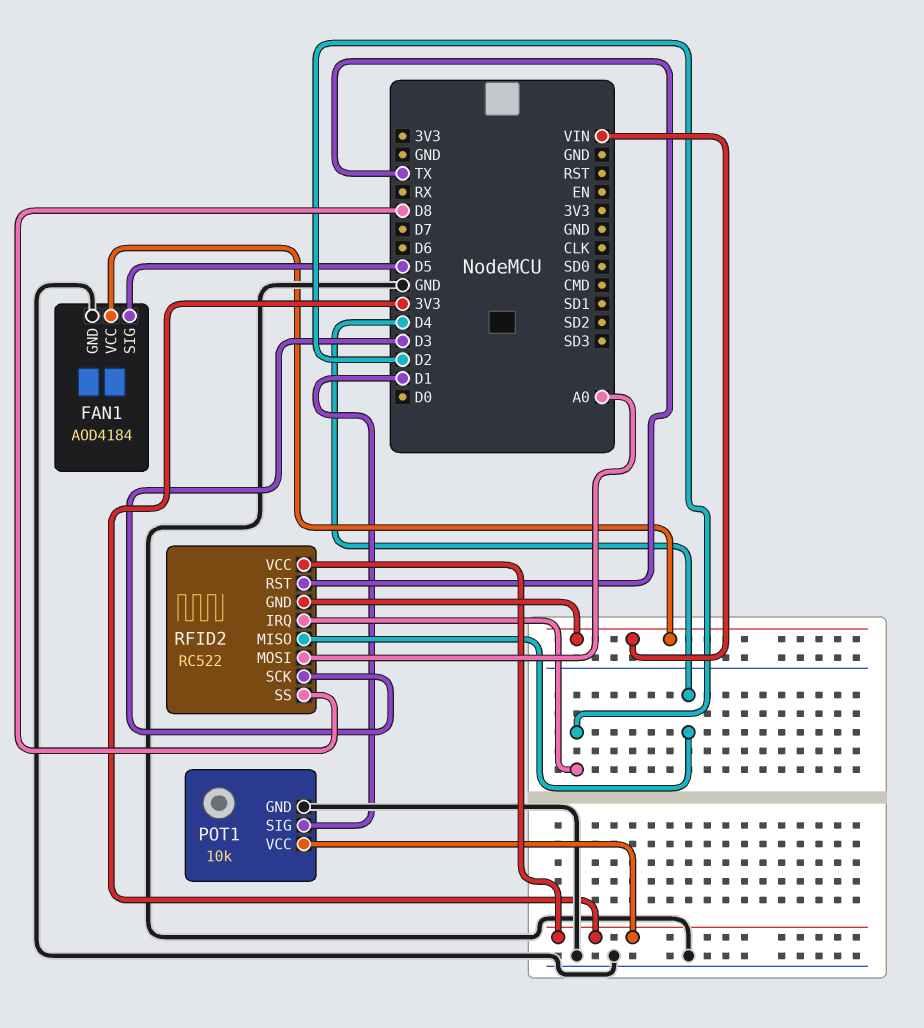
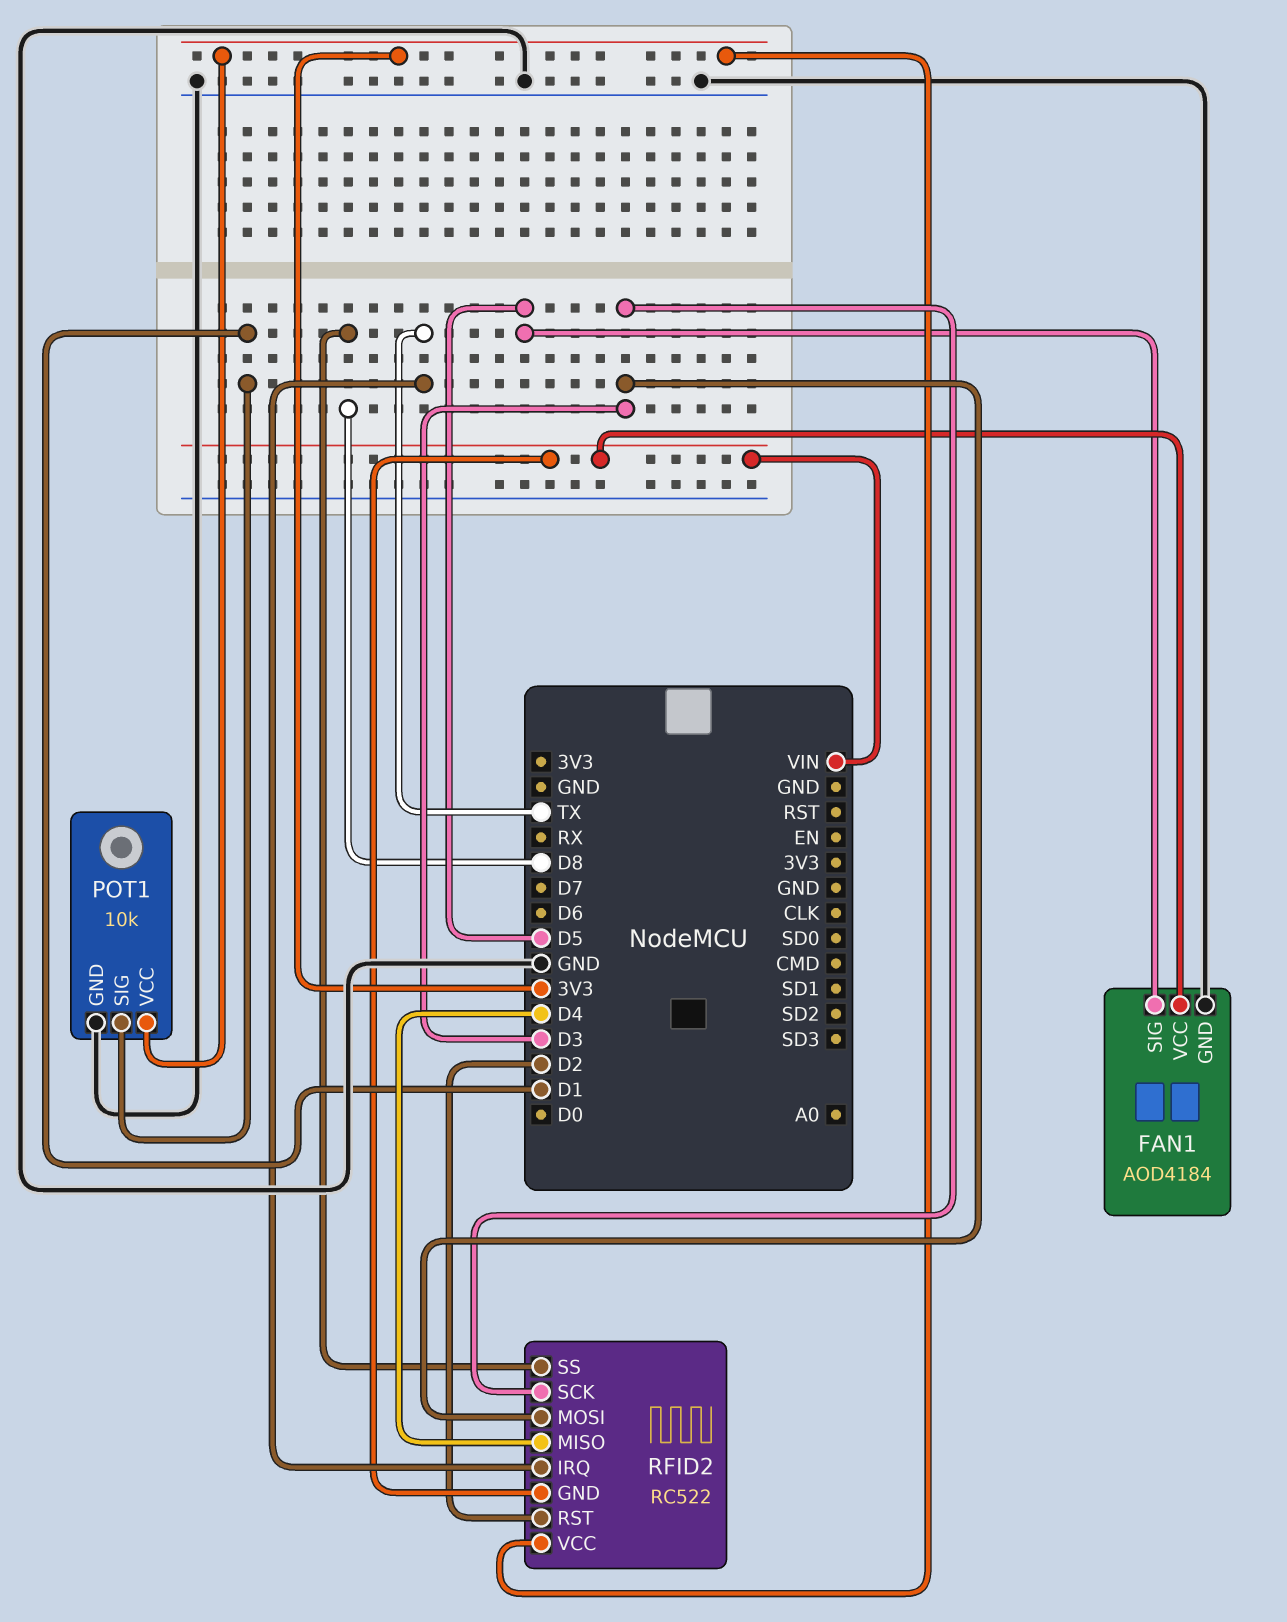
RFID2 pin IRQ: D2 -> TX
RFID2 pin MOSI: A0 -> D3
RFID2 pin RST: TX -> D2

